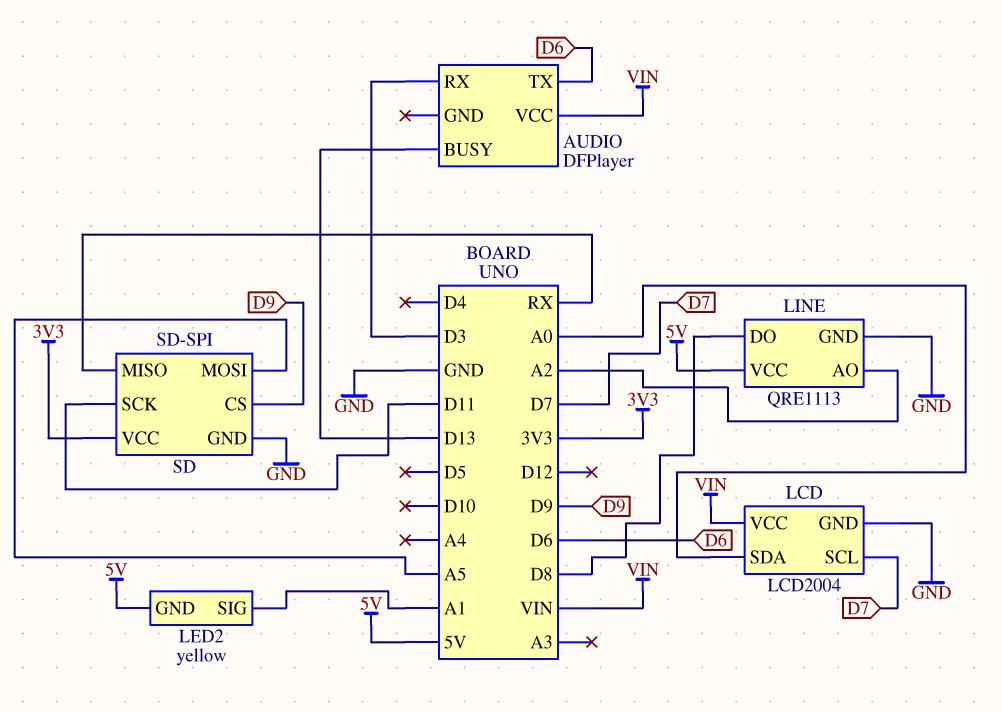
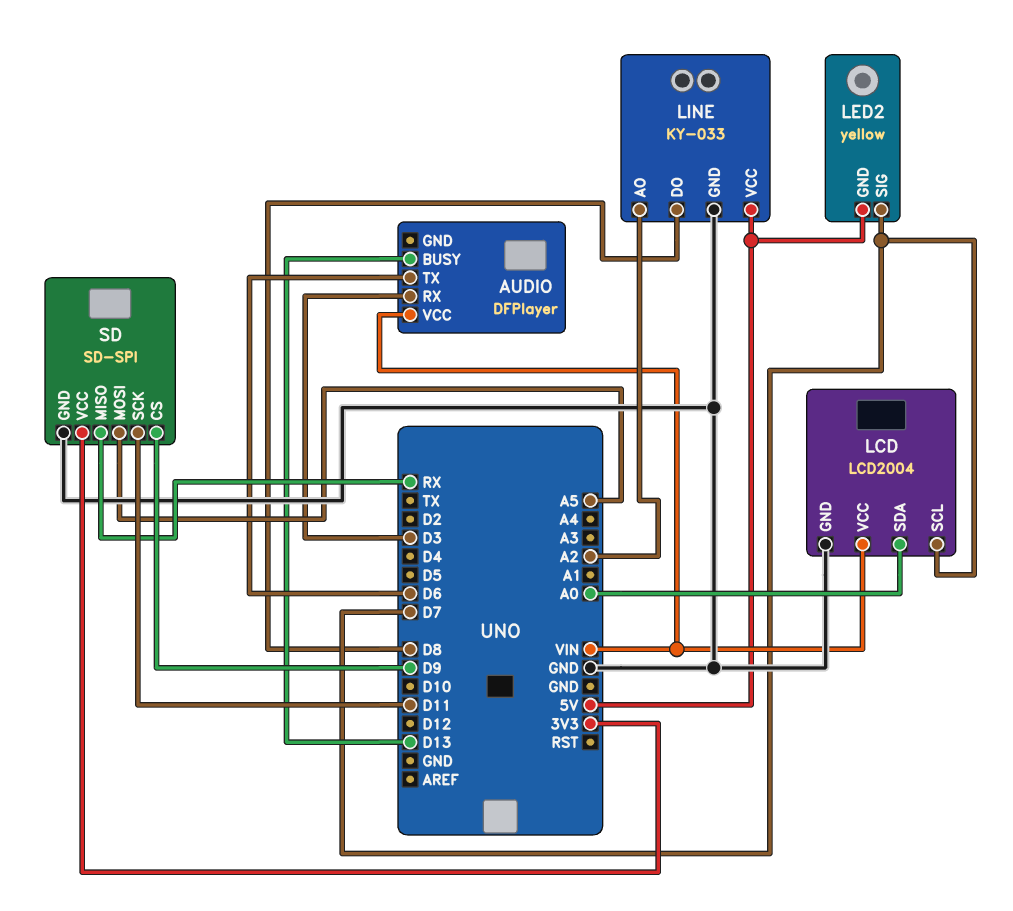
LED2 pin SIG: A1 -> D7
LINE: QRE1113 -> KY-033

